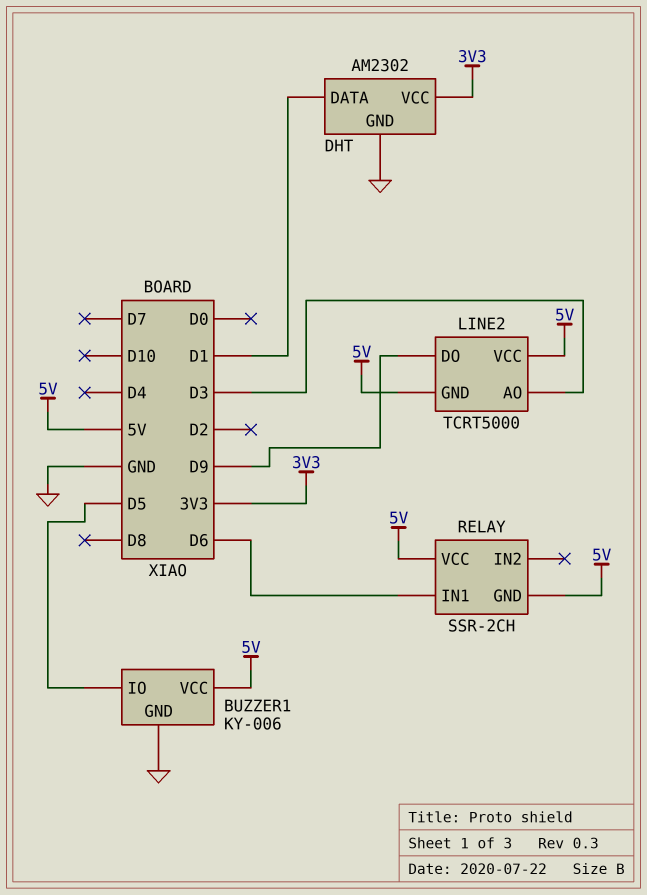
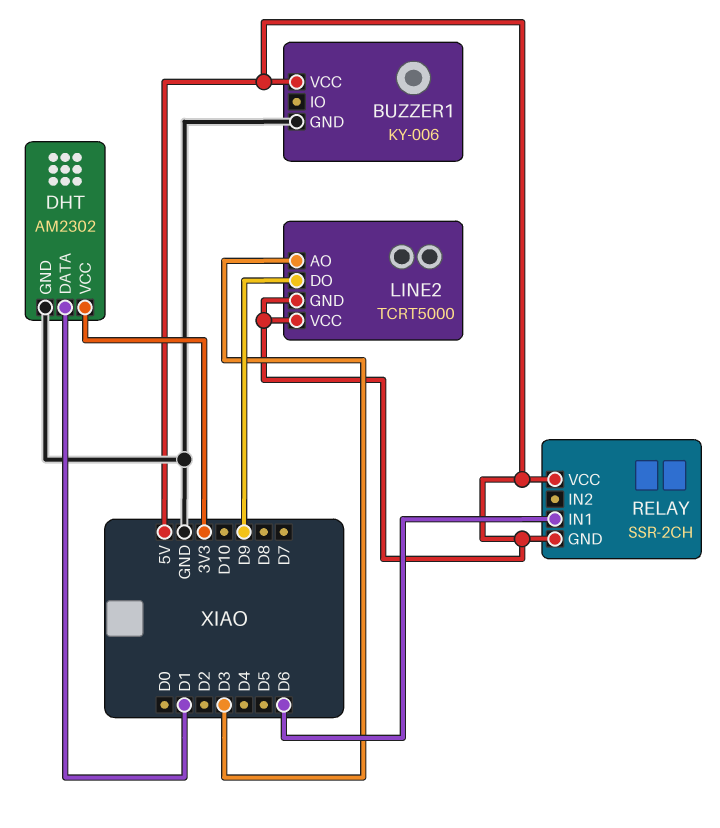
BUZZER1 pin IO: D5 -> none

